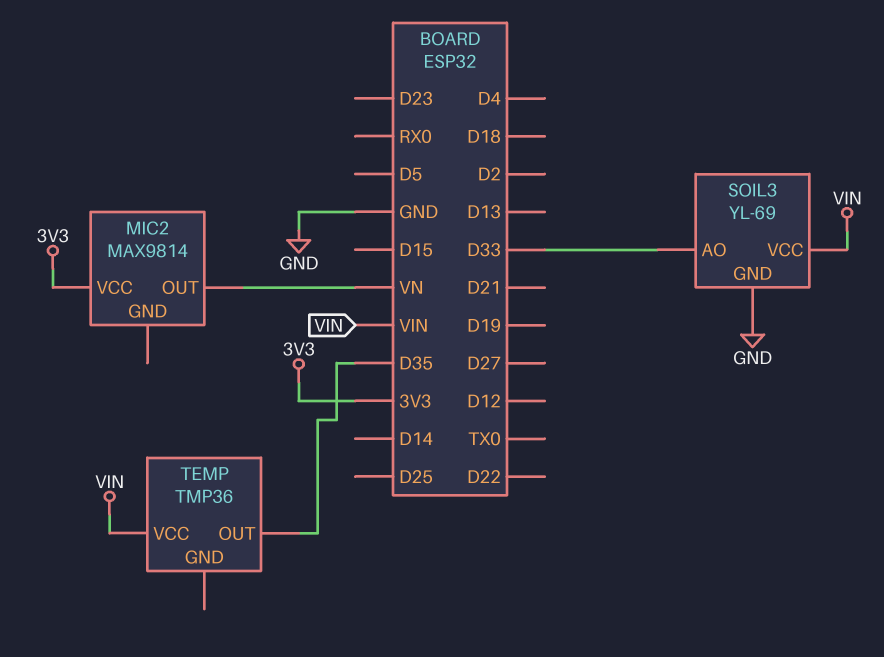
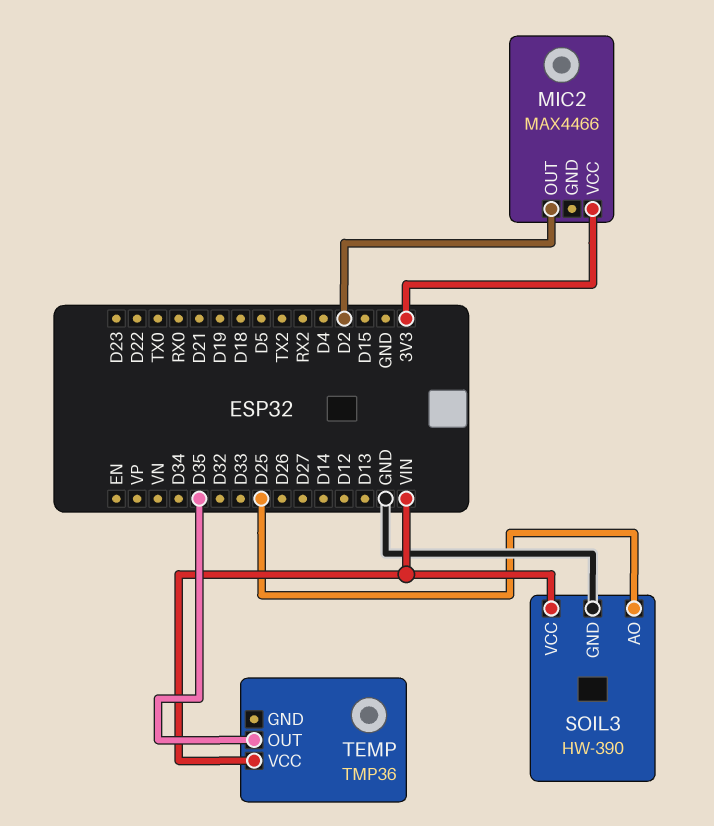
MIC2: MAX9814 -> MAX4466
MIC2 pin OUT: VN -> D2
SOIL3: YL-69 -> HW-390
SOIL3 pin AO: D33 -> D25

